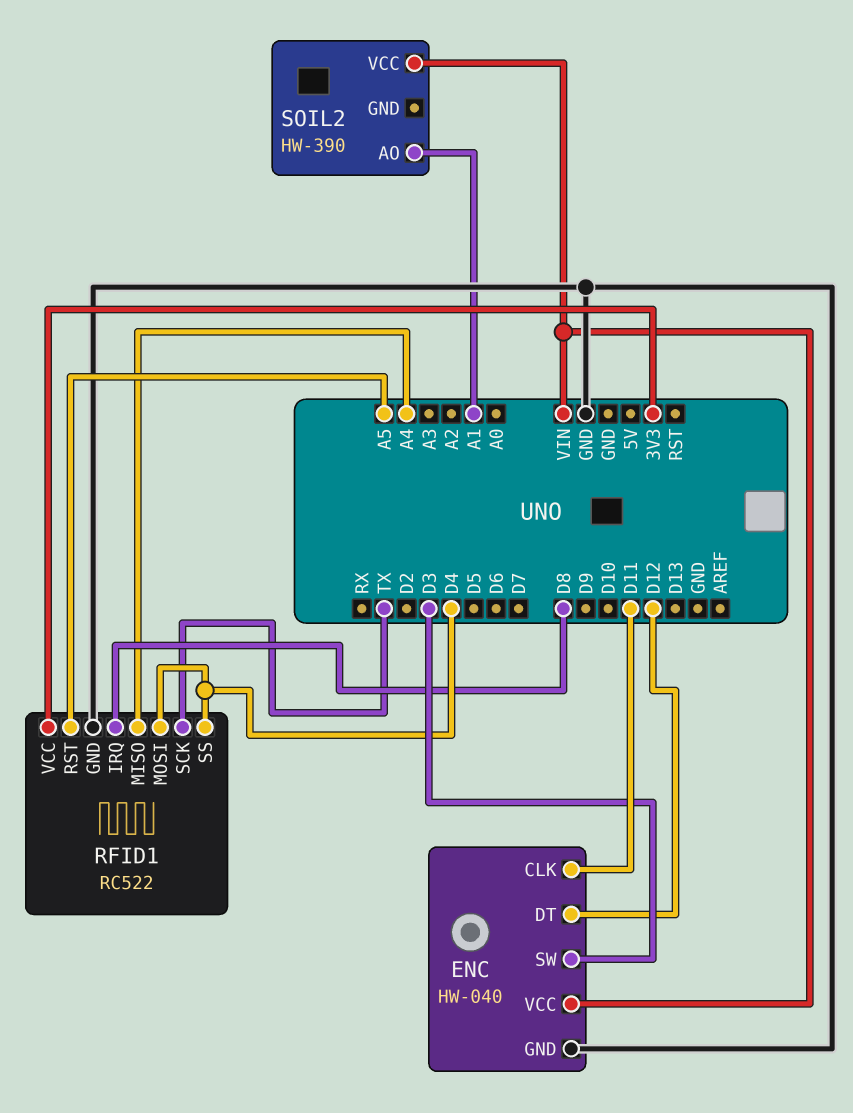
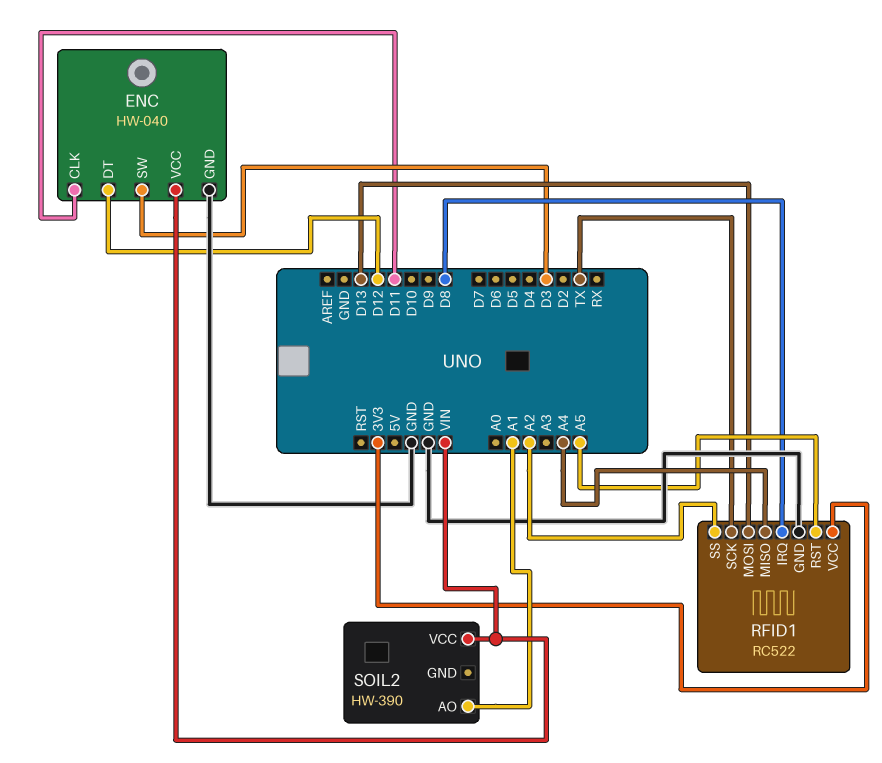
RFID1 pin MOSI: D4 -> D13
RFID1 pin SS: D4 -> A2

